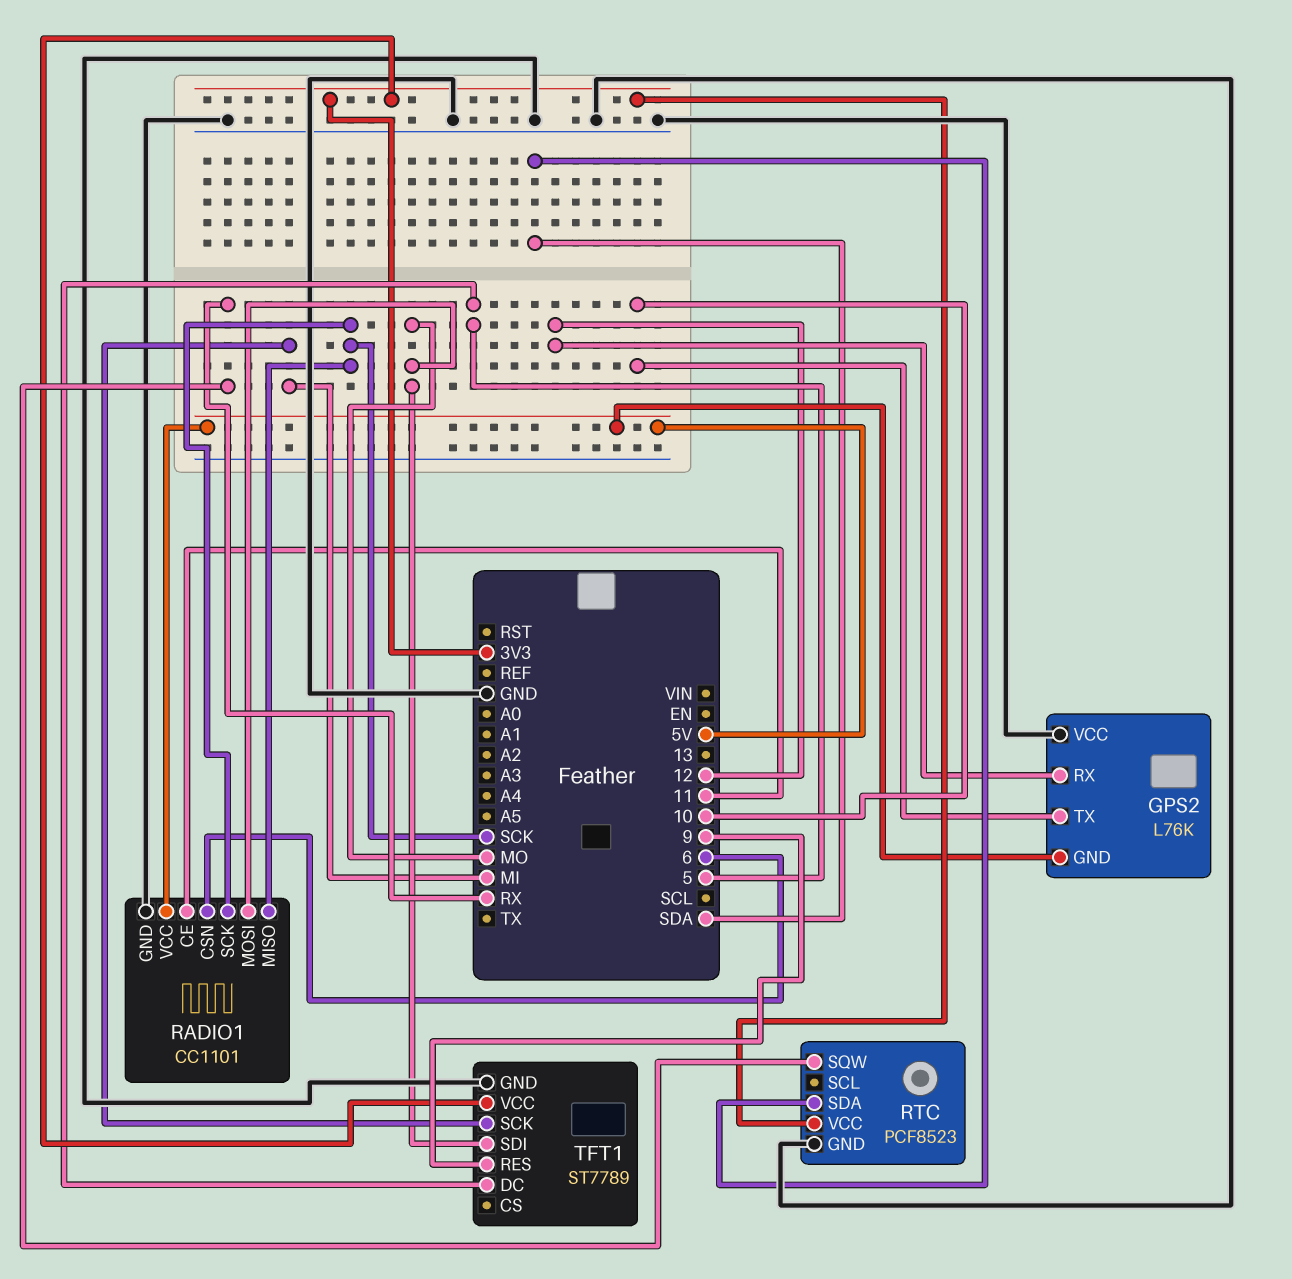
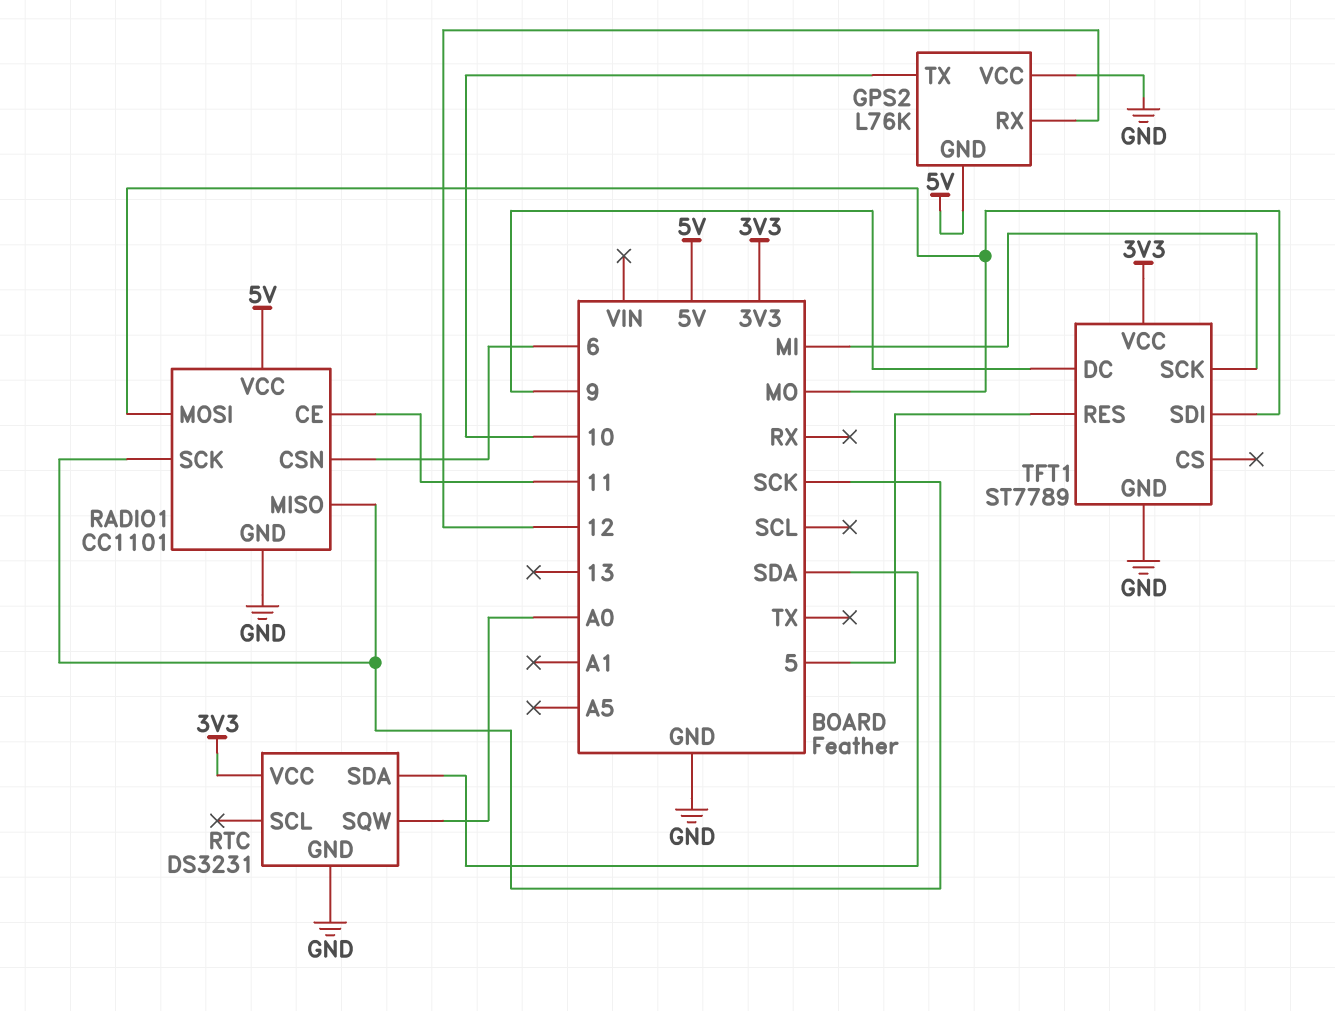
RTC: PCF8523 -> DS3231
RTC pin SQW: RX -> A0
TFT1 pin DC: 5 -> 9
TFT1 pin RES: 9 -> 5

